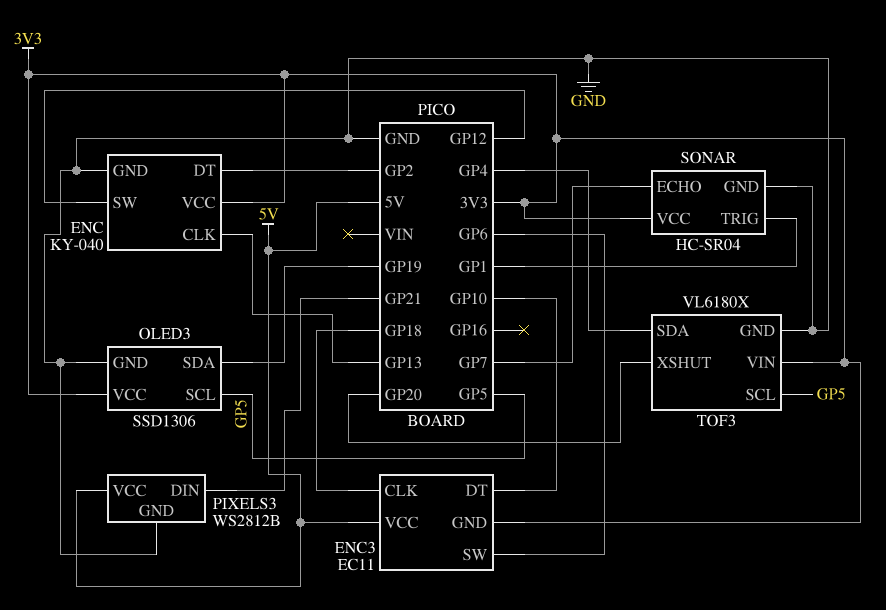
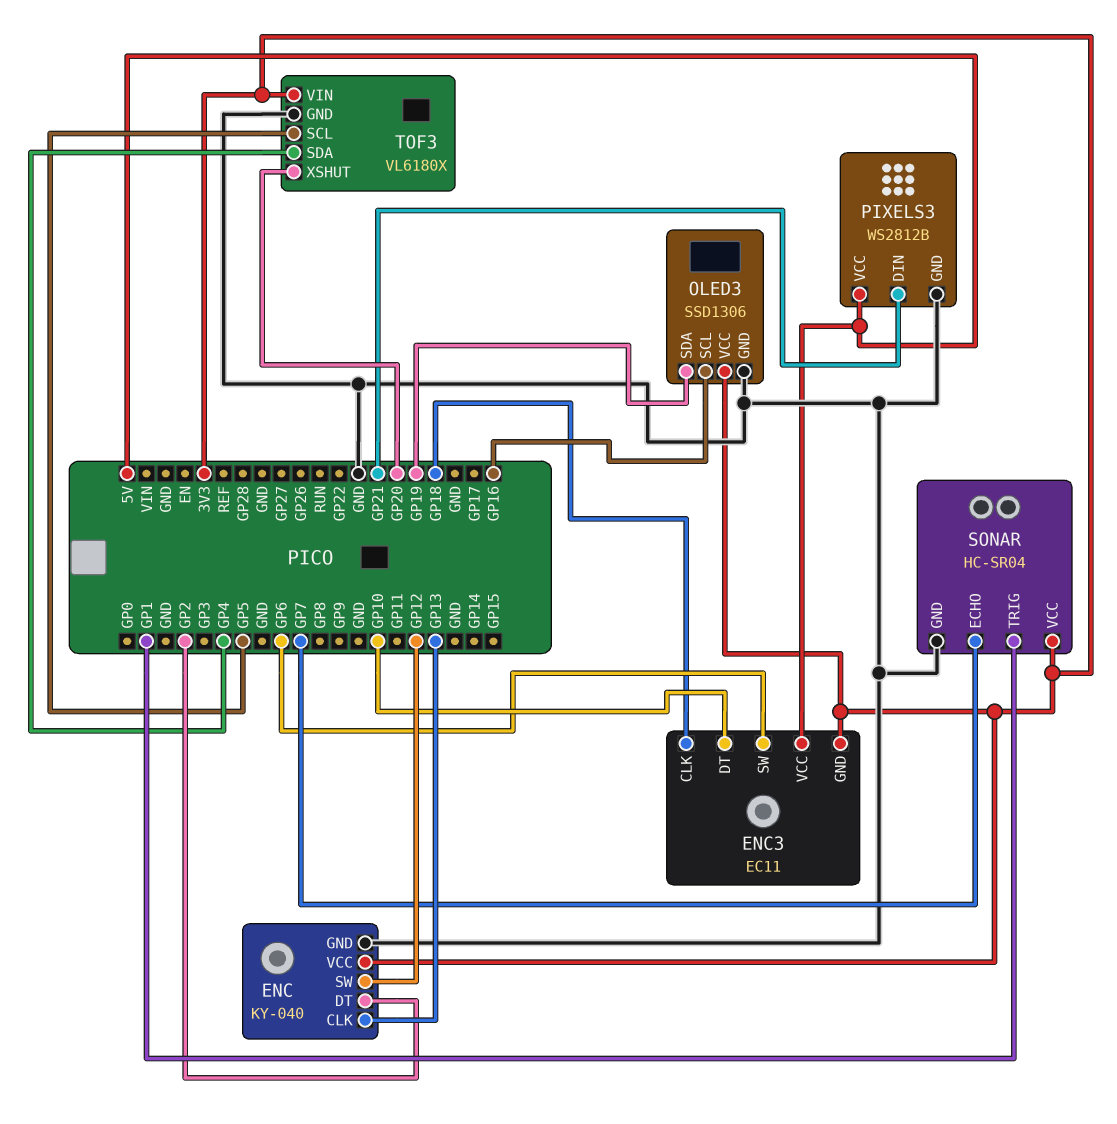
OLED3 pin SCL: GP5 -> GP16

